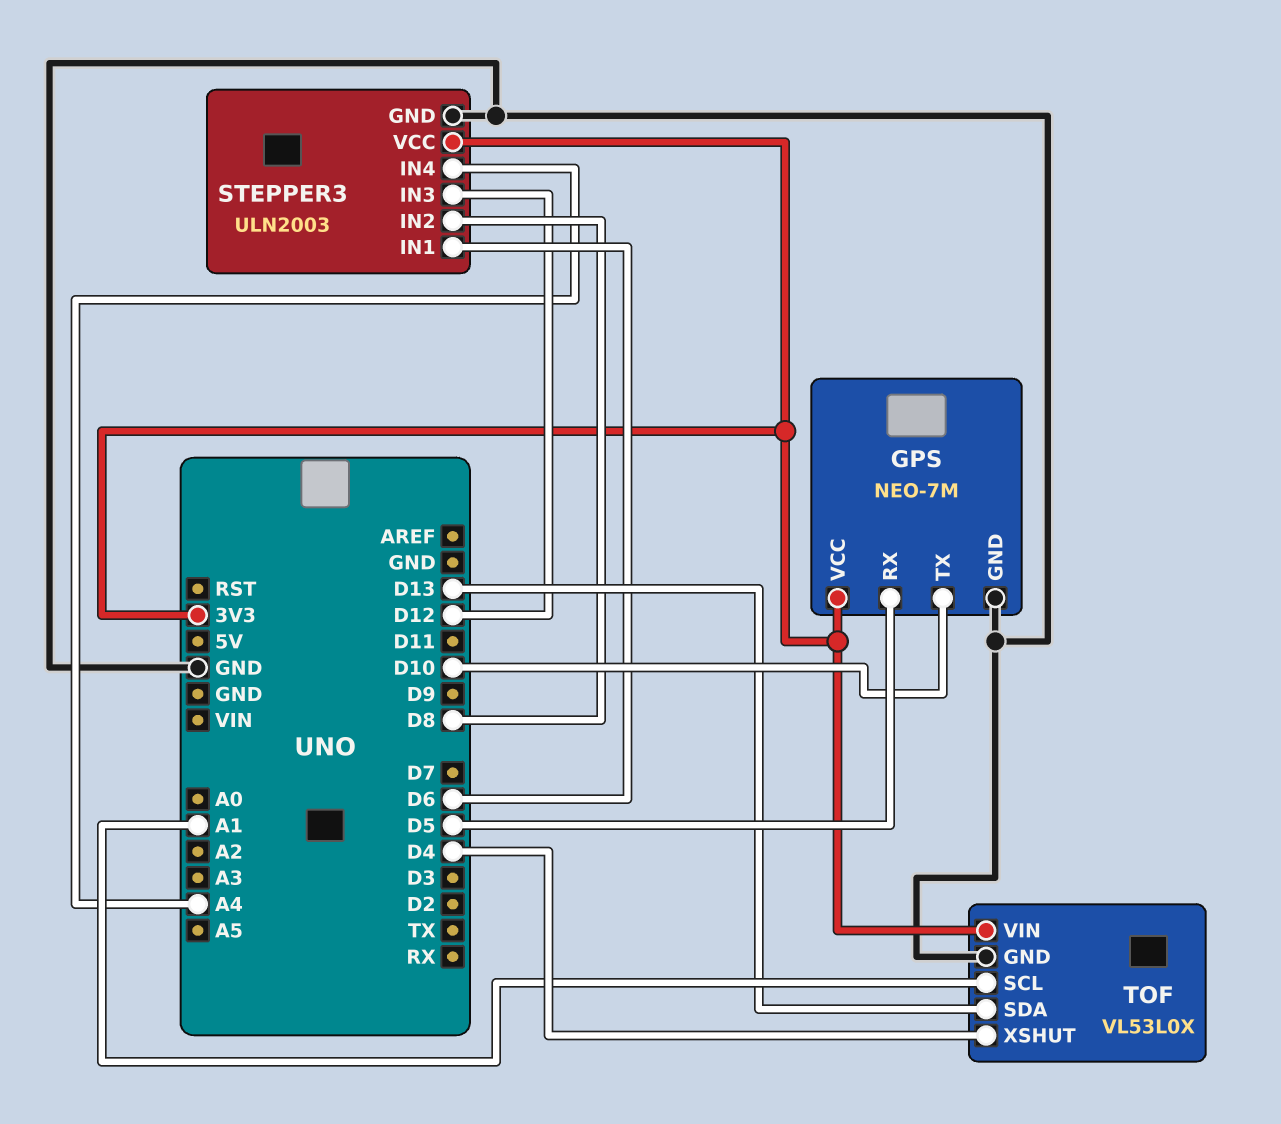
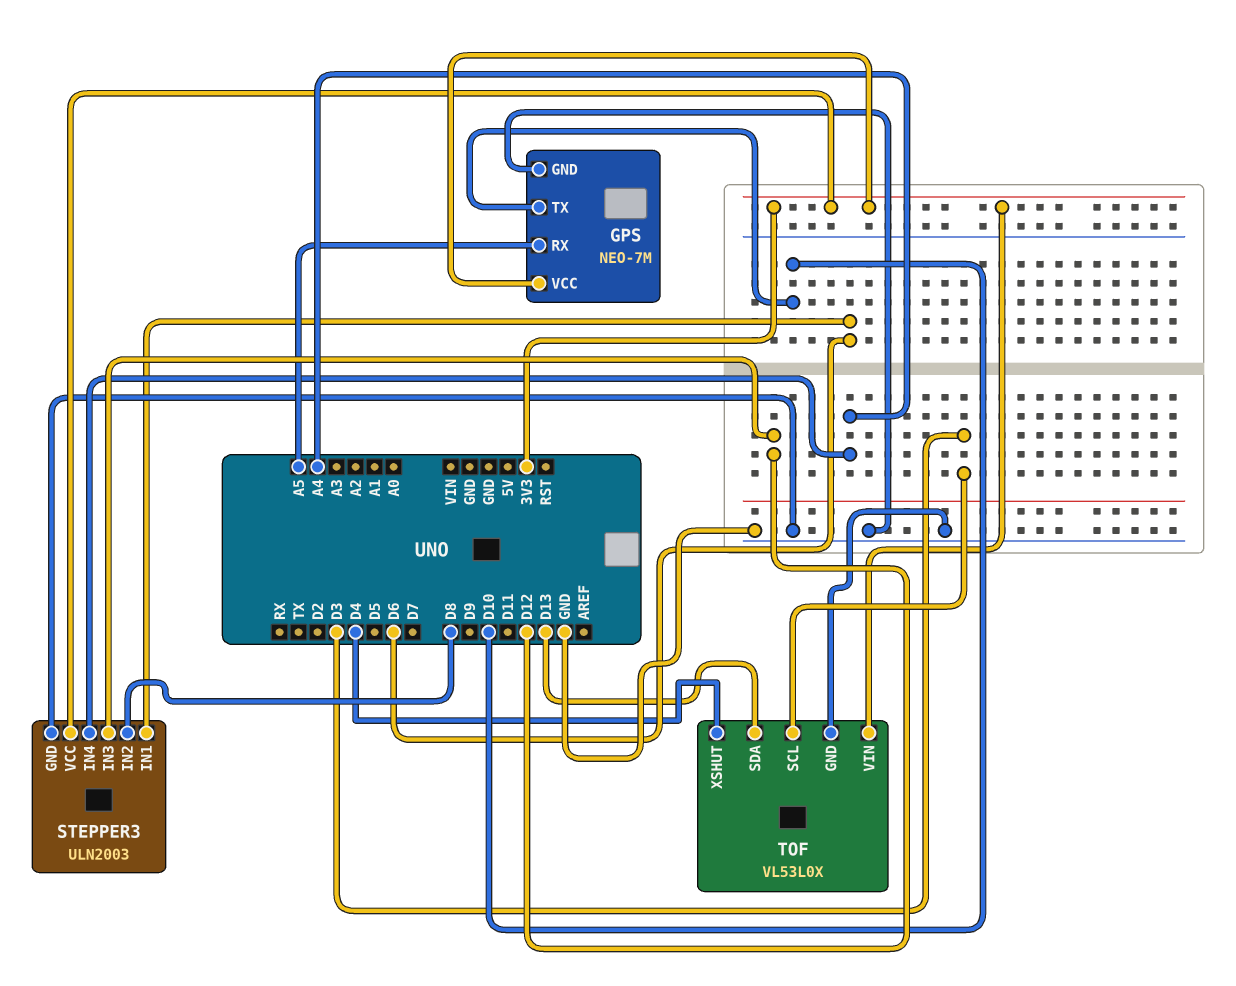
GPS pin RX: D5 -> A5
TOF pin SCL: A1 -> D3

